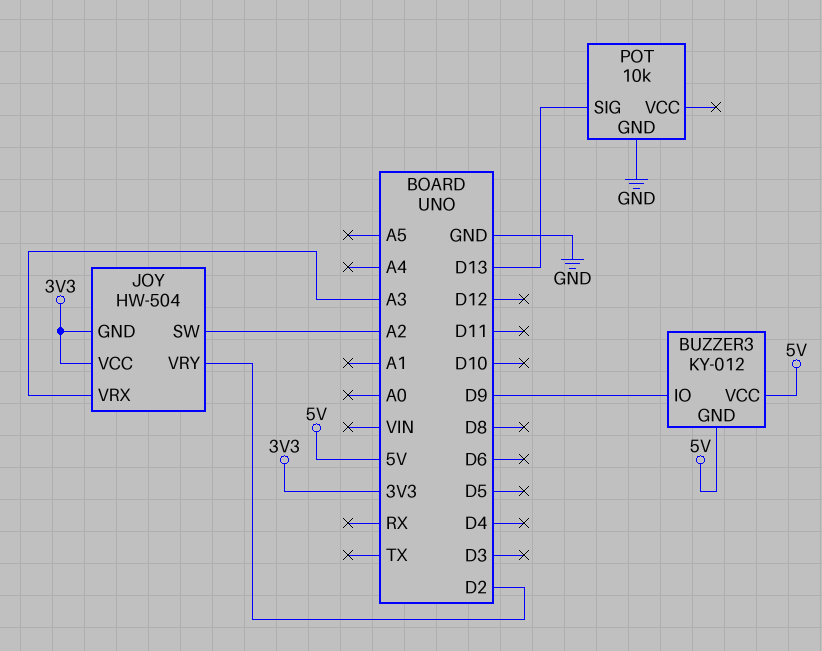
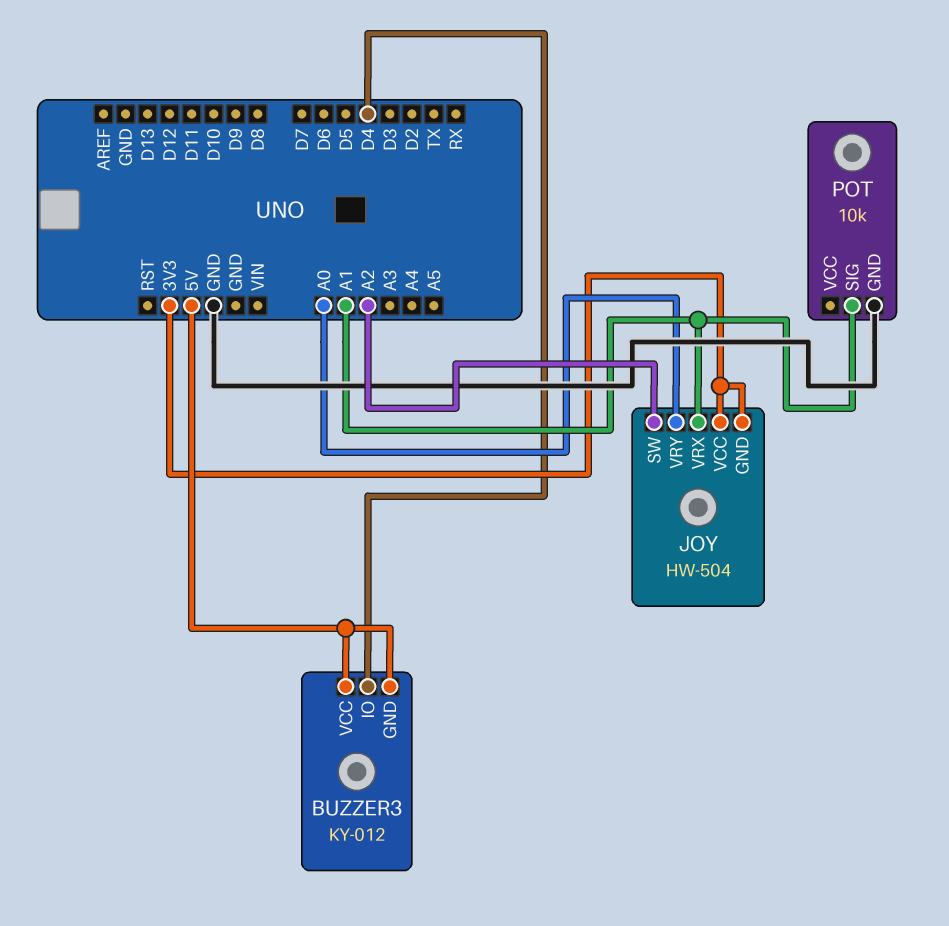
BUZZER3 pin IO: D9 -> D4
JOY pin VRX: A3 -> A1
JOY pin VRY: D2 -> A0
POT pin SIG: D13 -> A1

